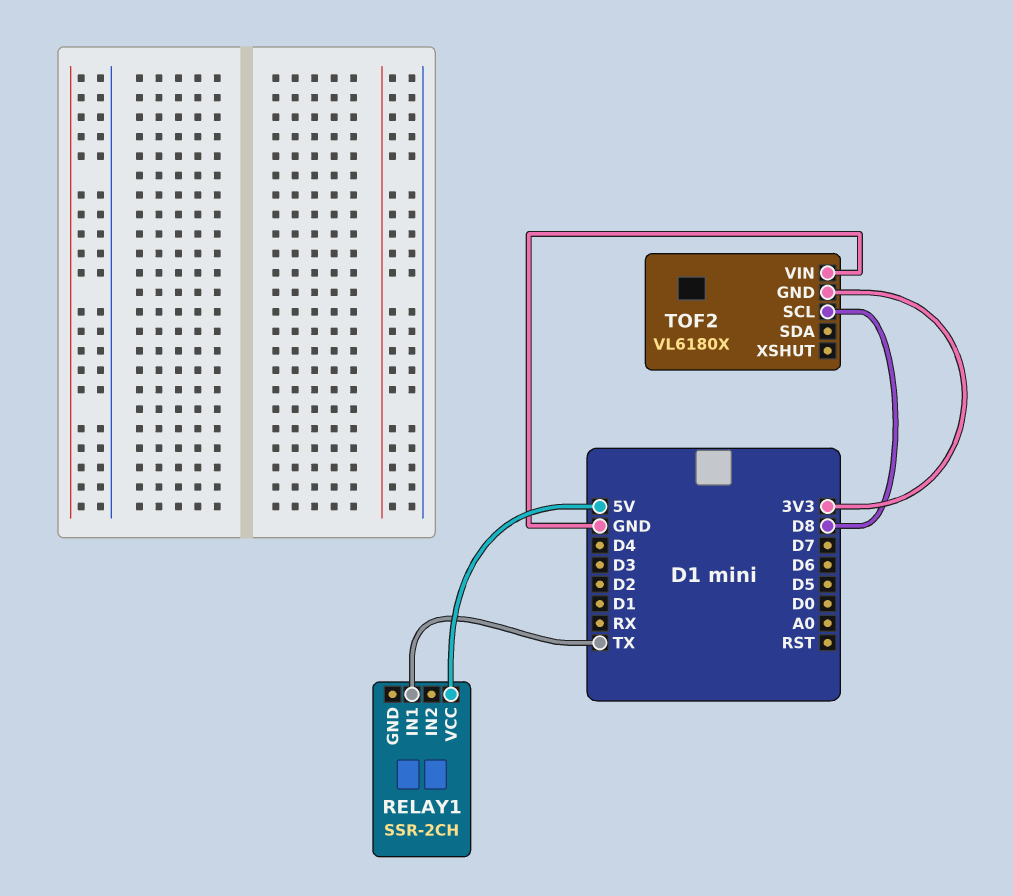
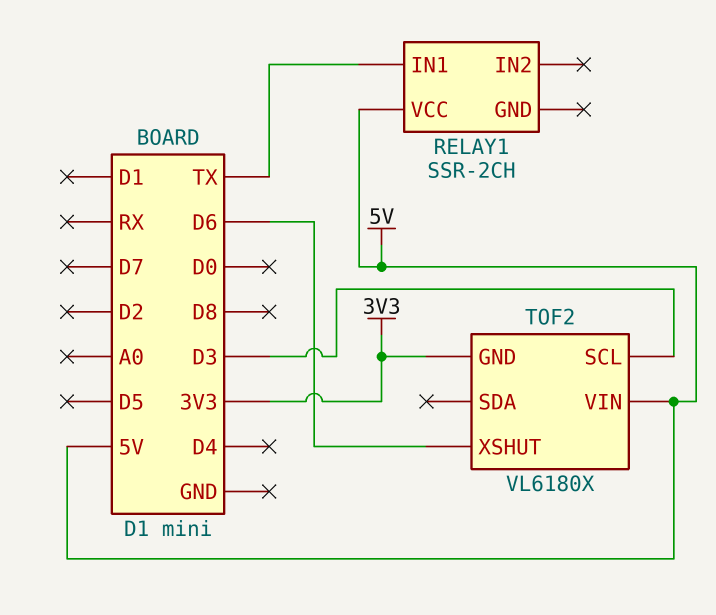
TOF2 pin SCL: D8 -> D3
TOF2 pin VIN: GND -> 5V
TOF2 pin XSHUT: none -> D6

